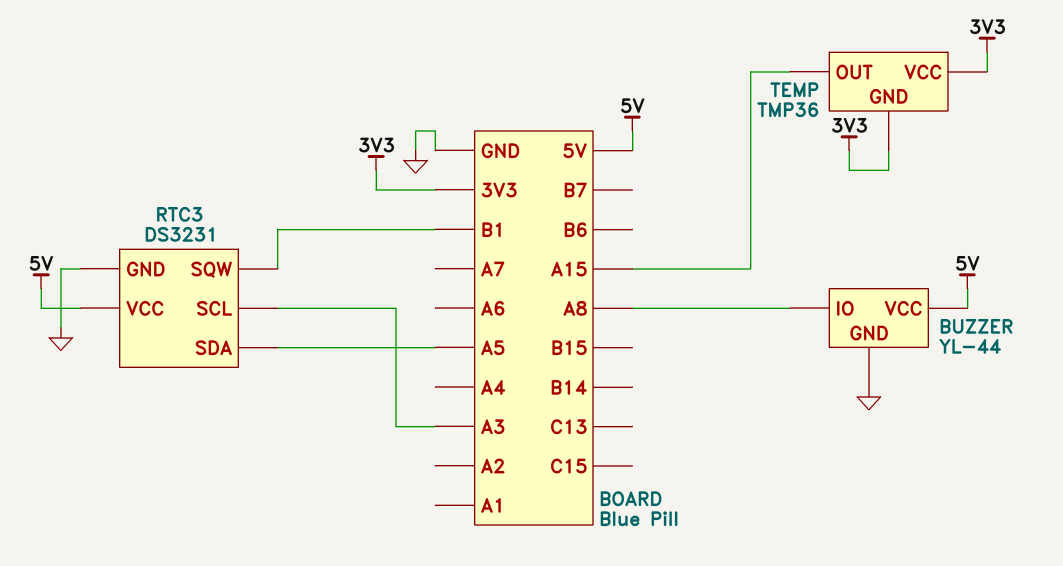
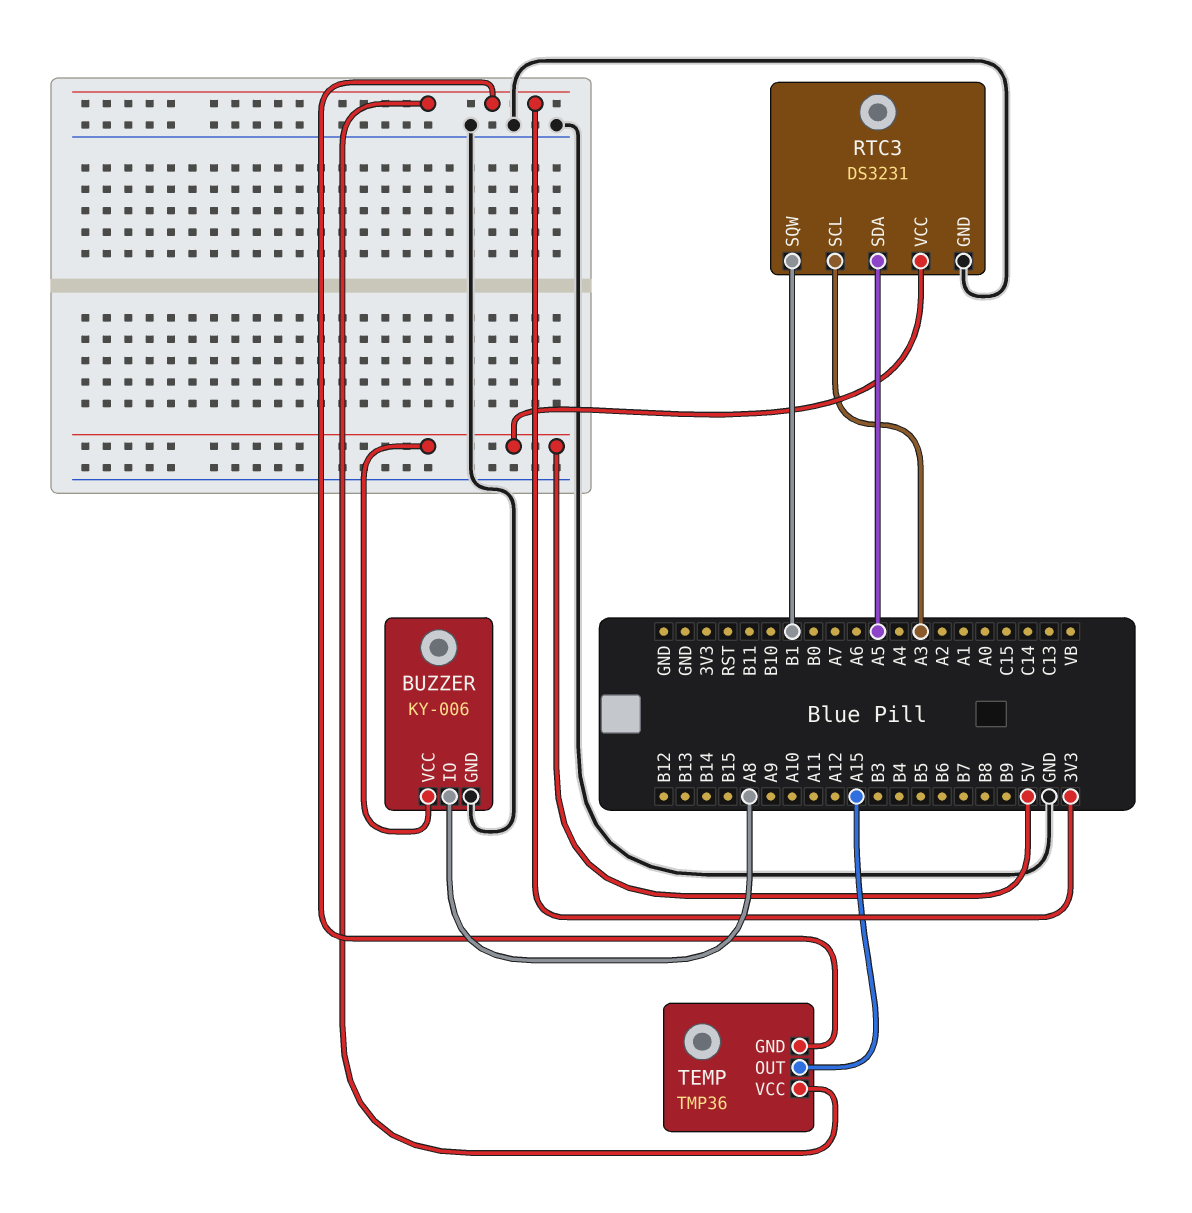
BUZZER: YL-44 -> KY-006

